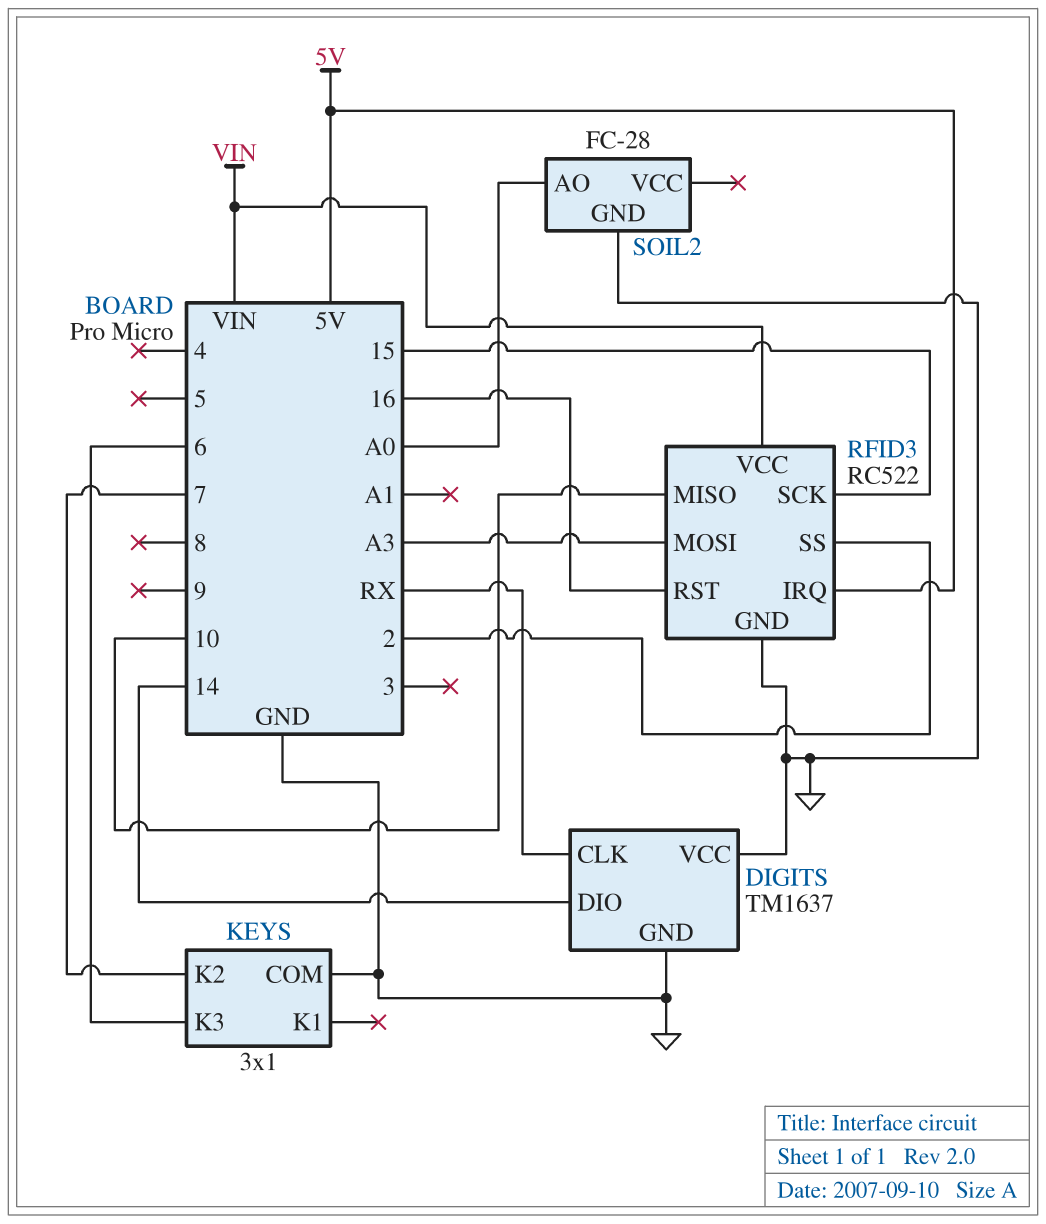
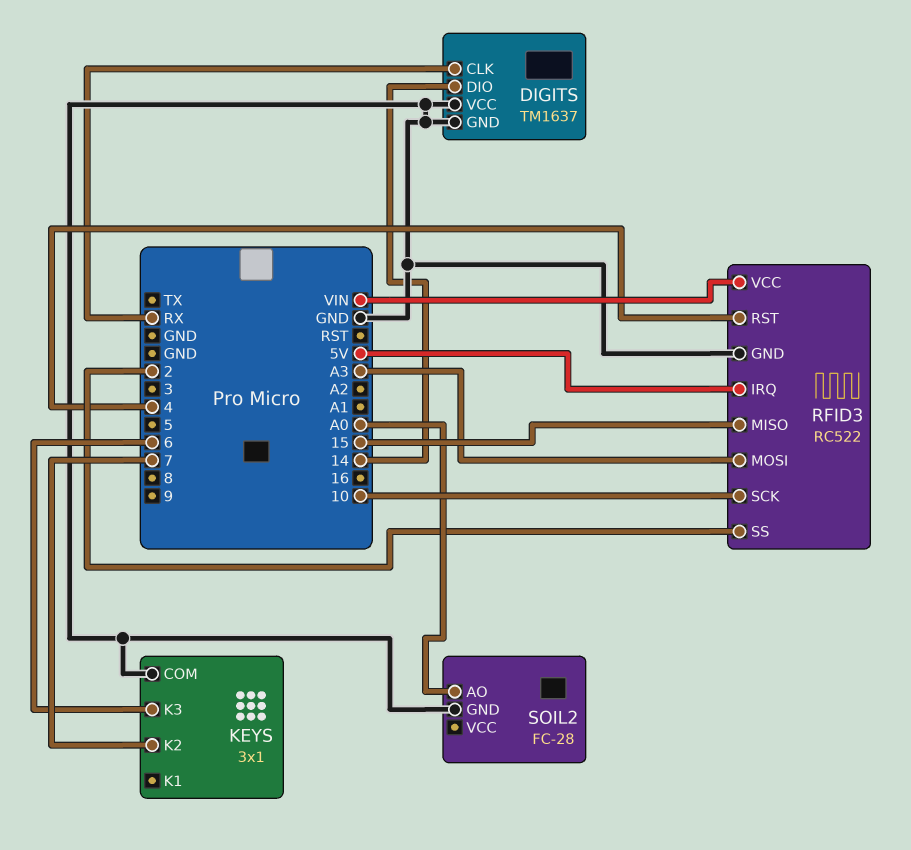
RFID3 pin MISO: 10 -> 15
RFID3 pin RST: 16 -> 4
RFID3 pin SCK: 15 -> 10

